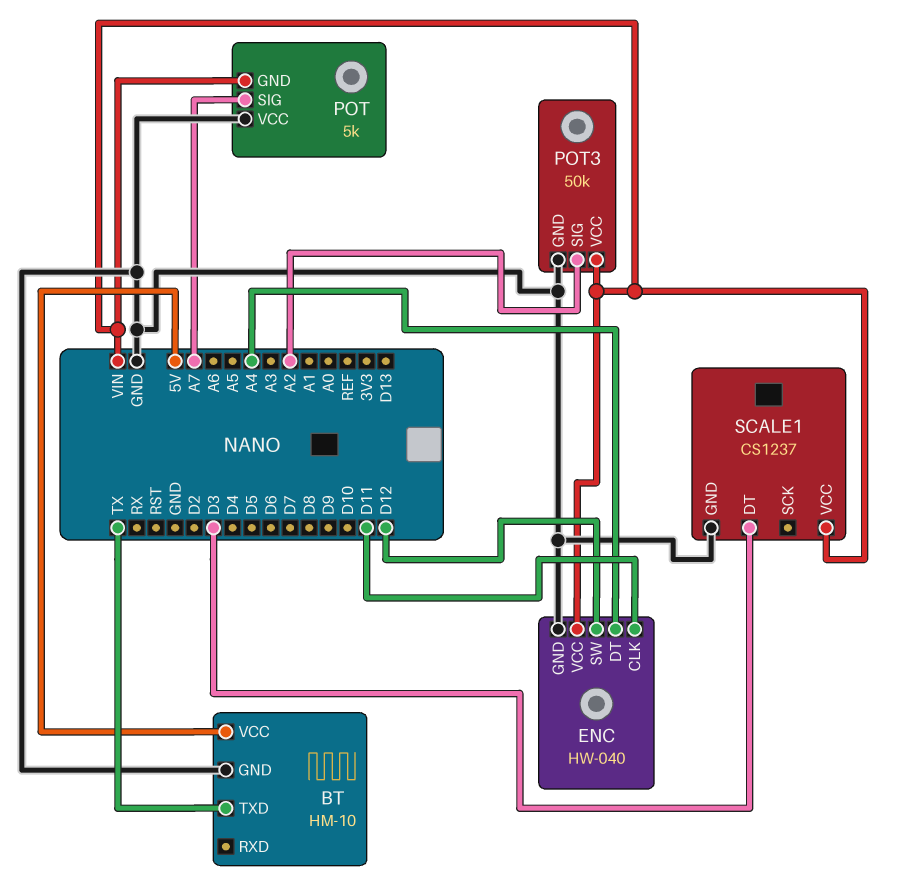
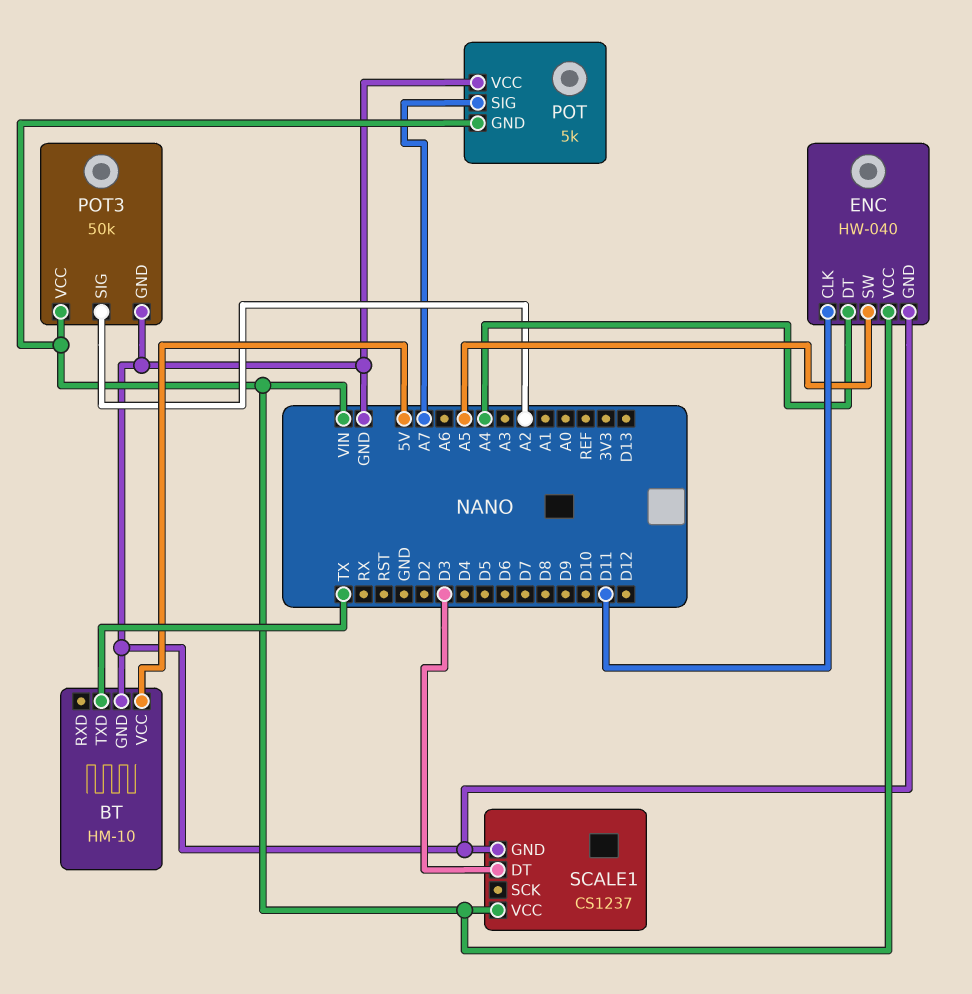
ENC pin SW: D12 -> A5

